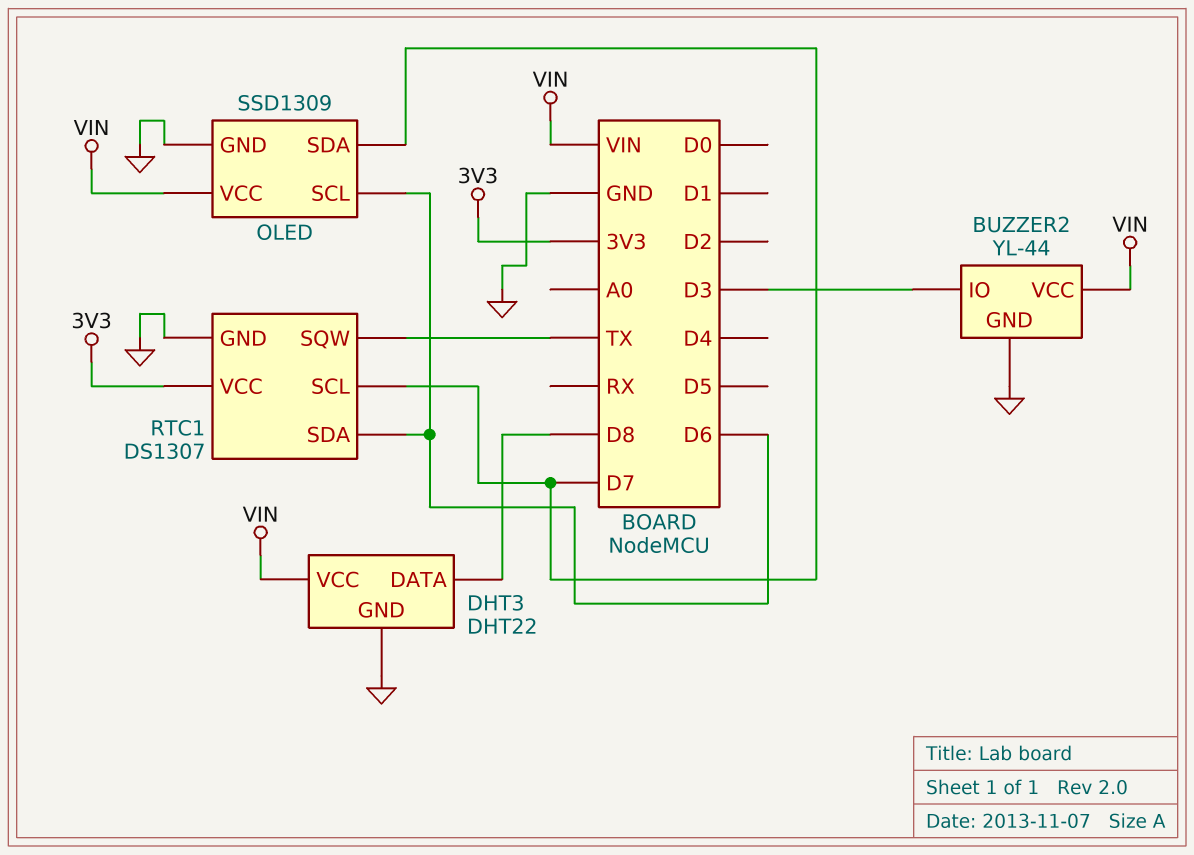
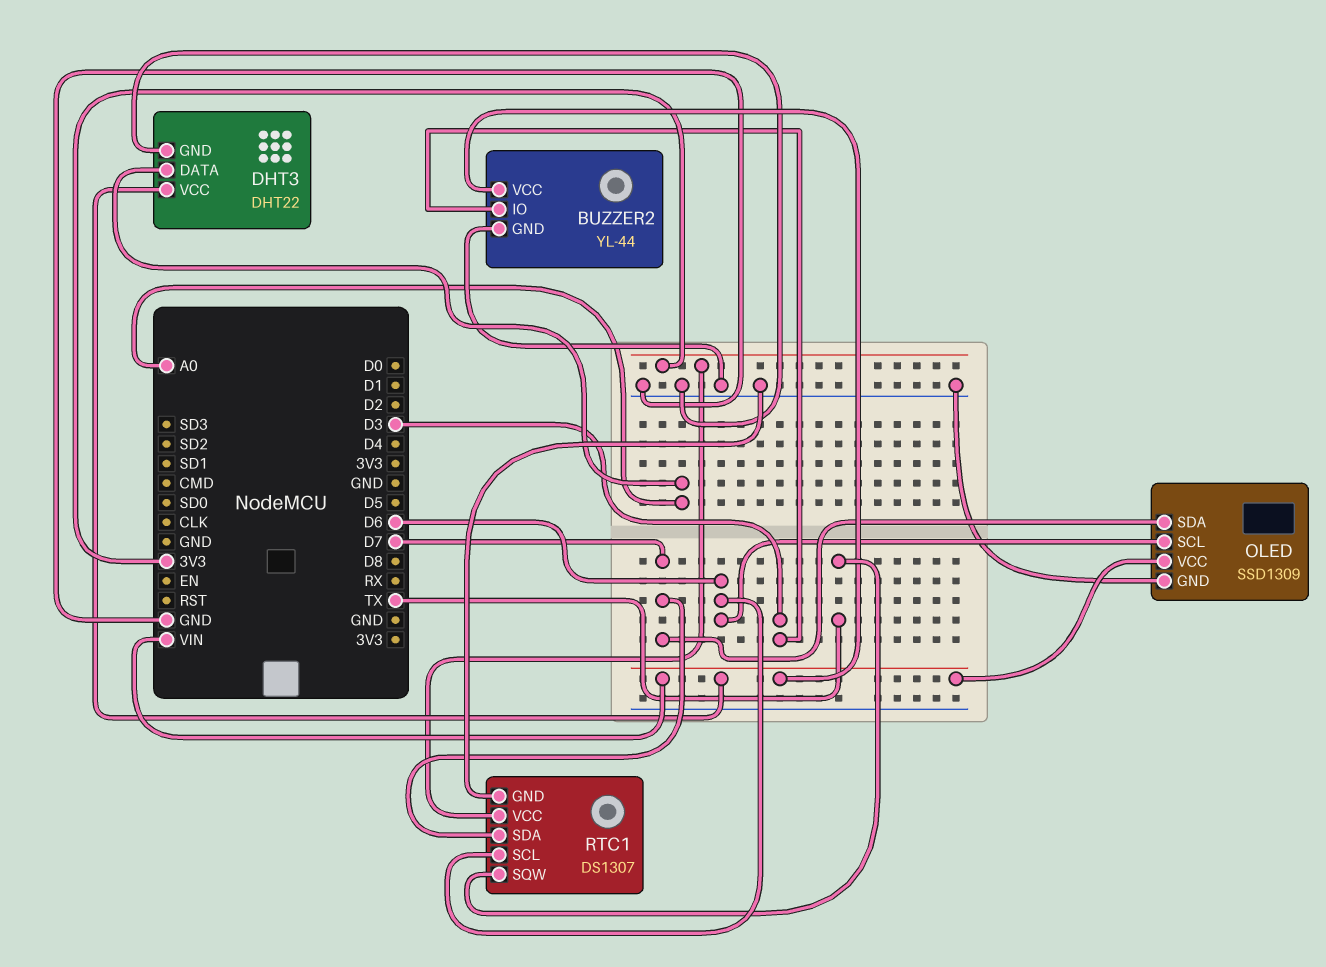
DHT3 pin DATA: D8 -> A0
RTC1 pin SCL: D7 -> D6
RTC1 pin SDA: D6 -> D7

